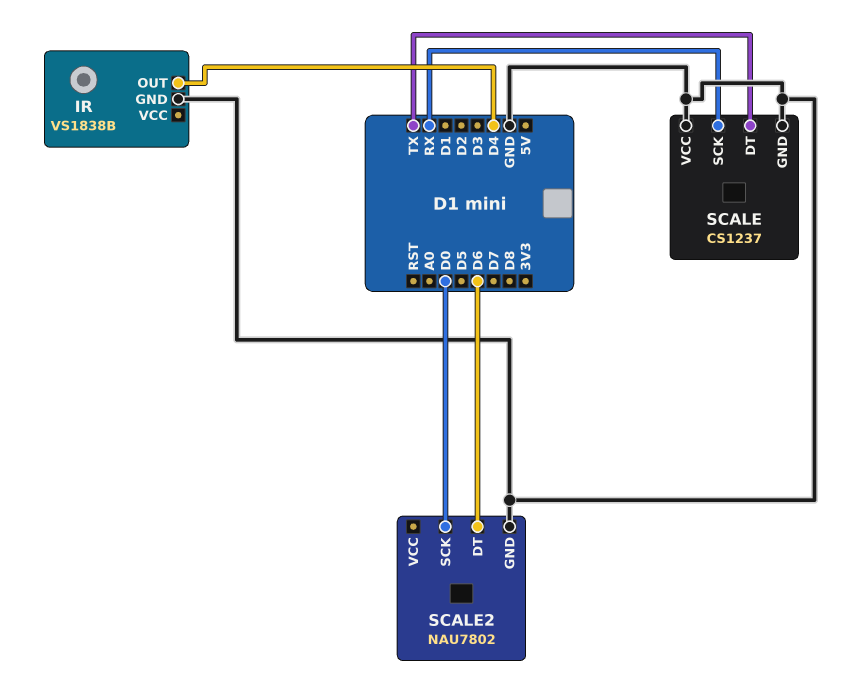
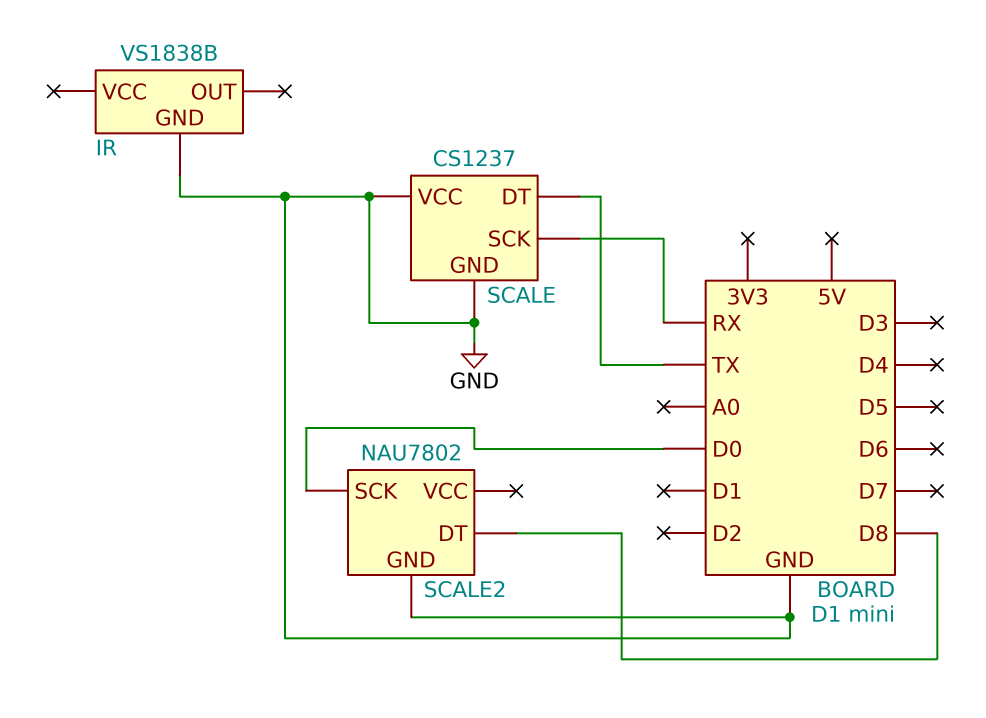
IR pin OUT: D4 -> none
SCALE2 pin DT: D6 -> D8

